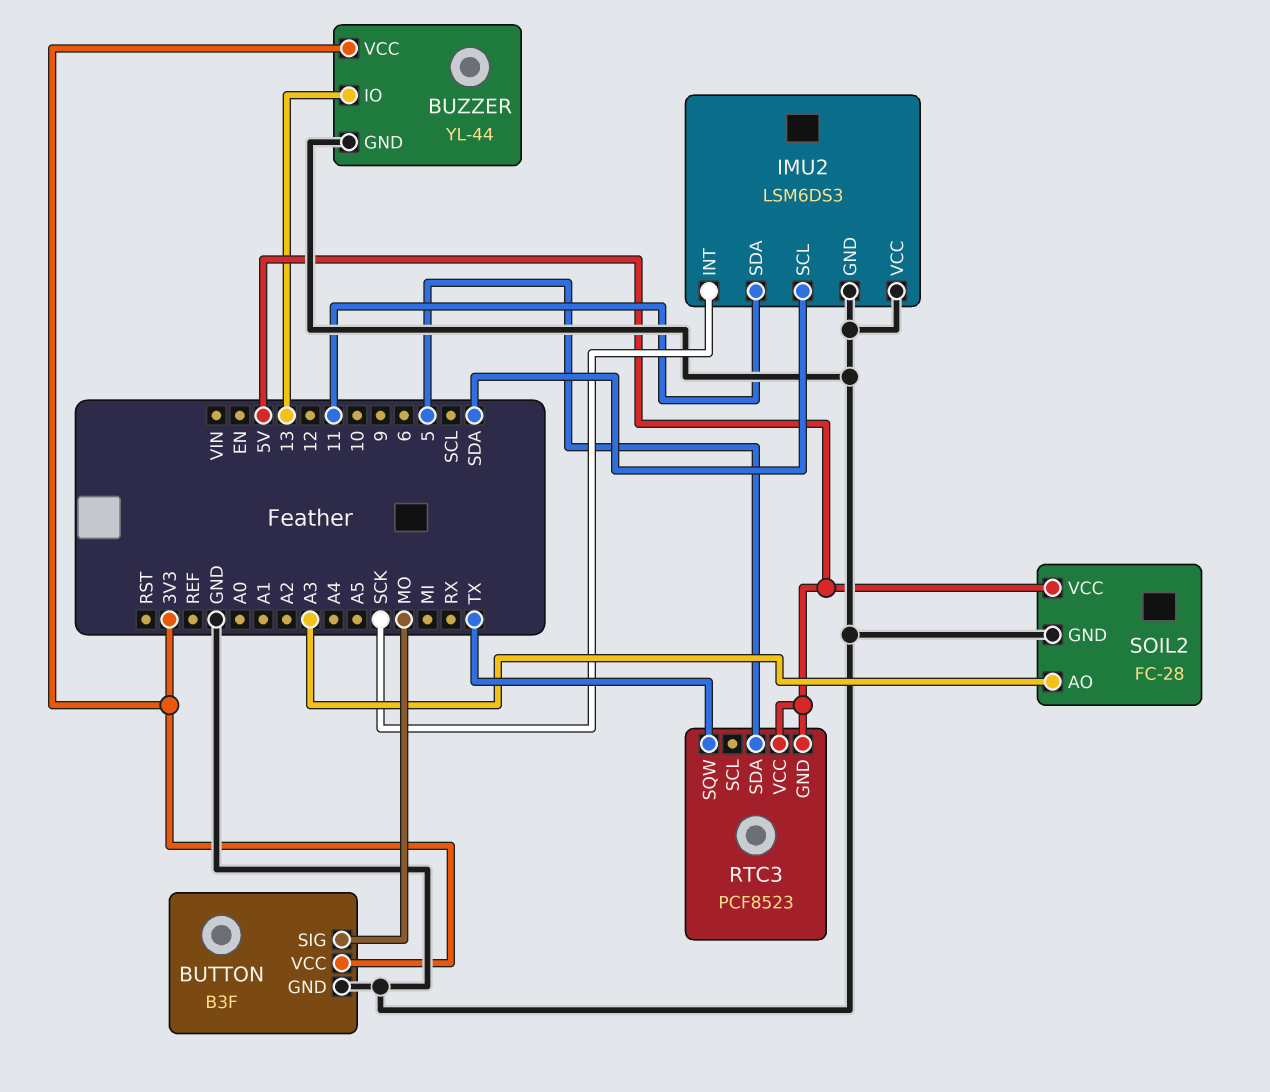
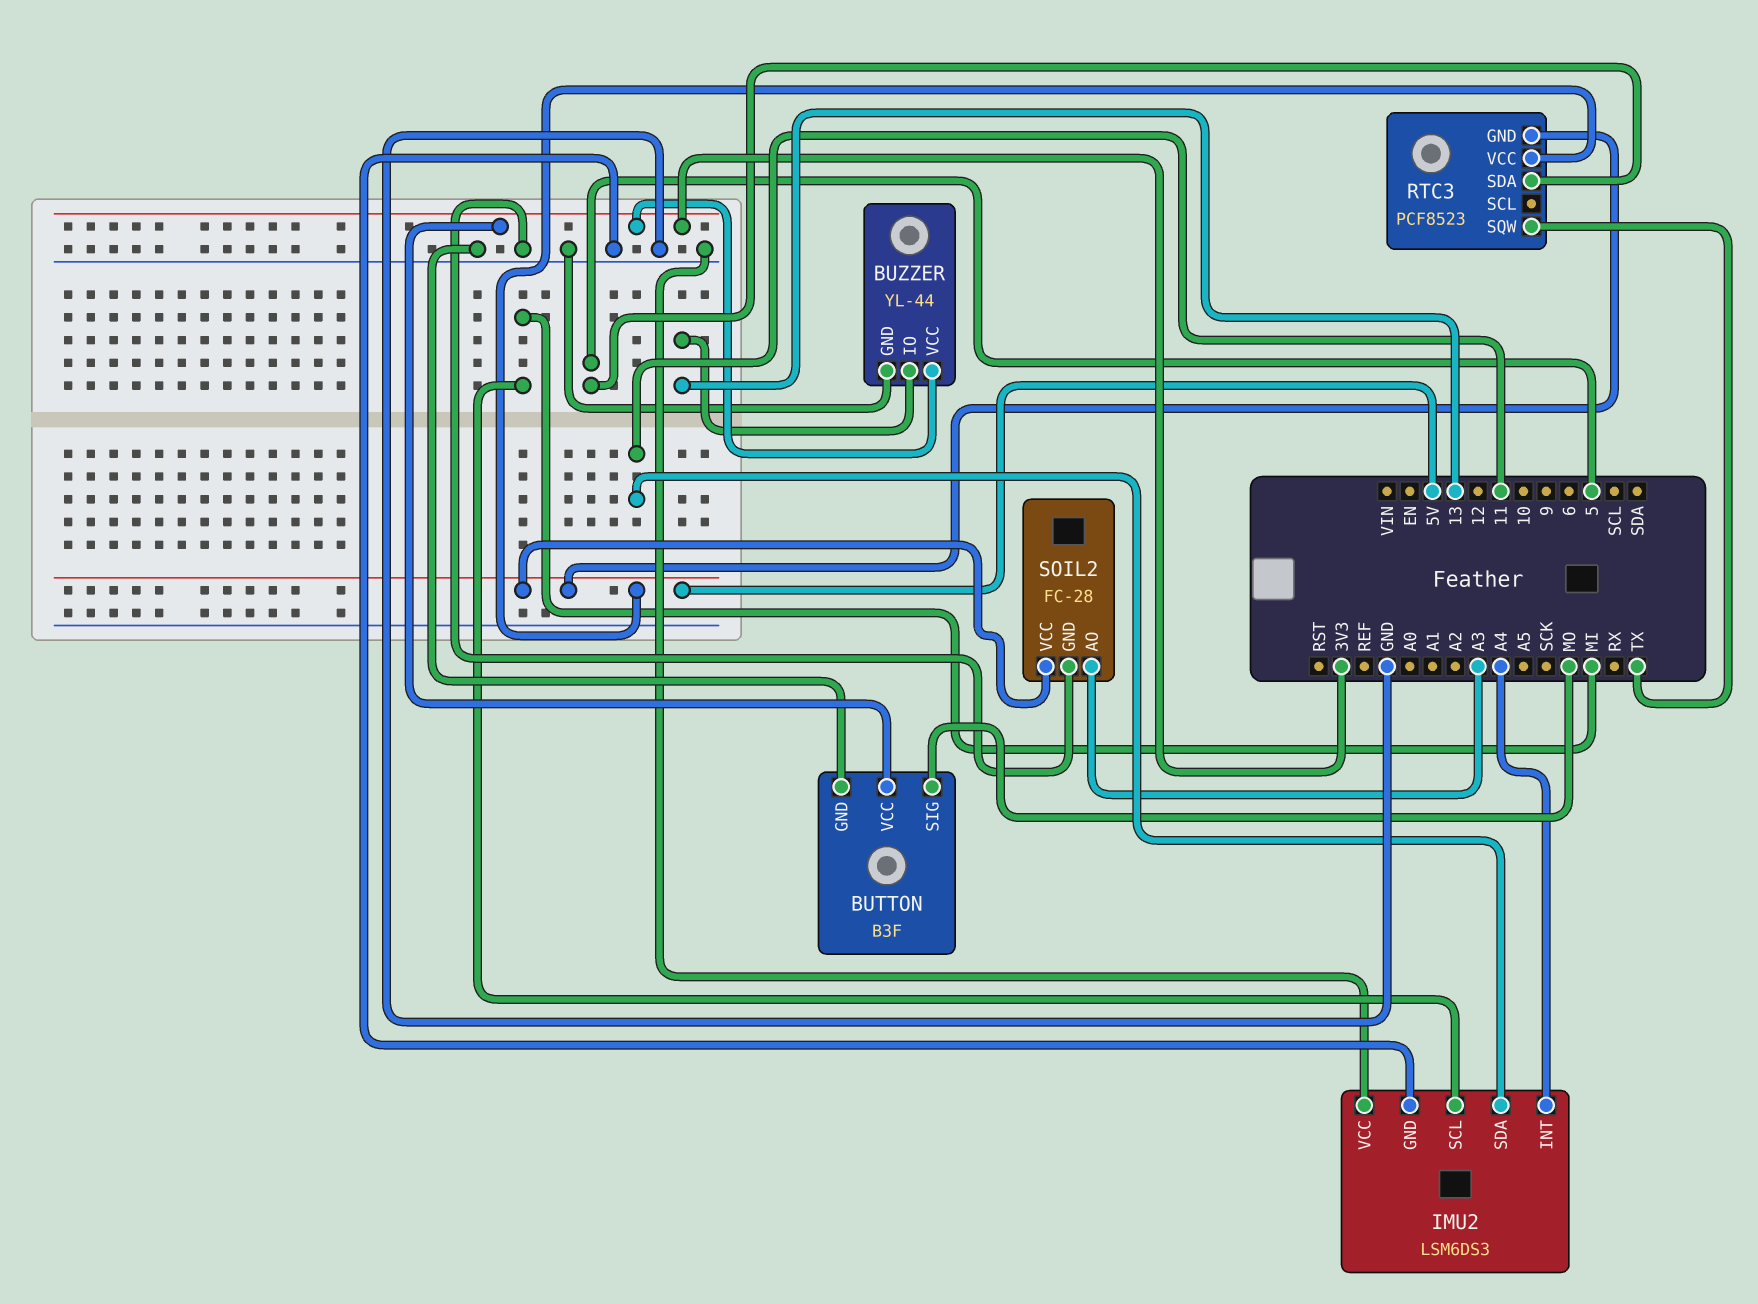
IMU2 pin INT: SCK -> A4
IMU2 pin SCL: SDA -> MI

